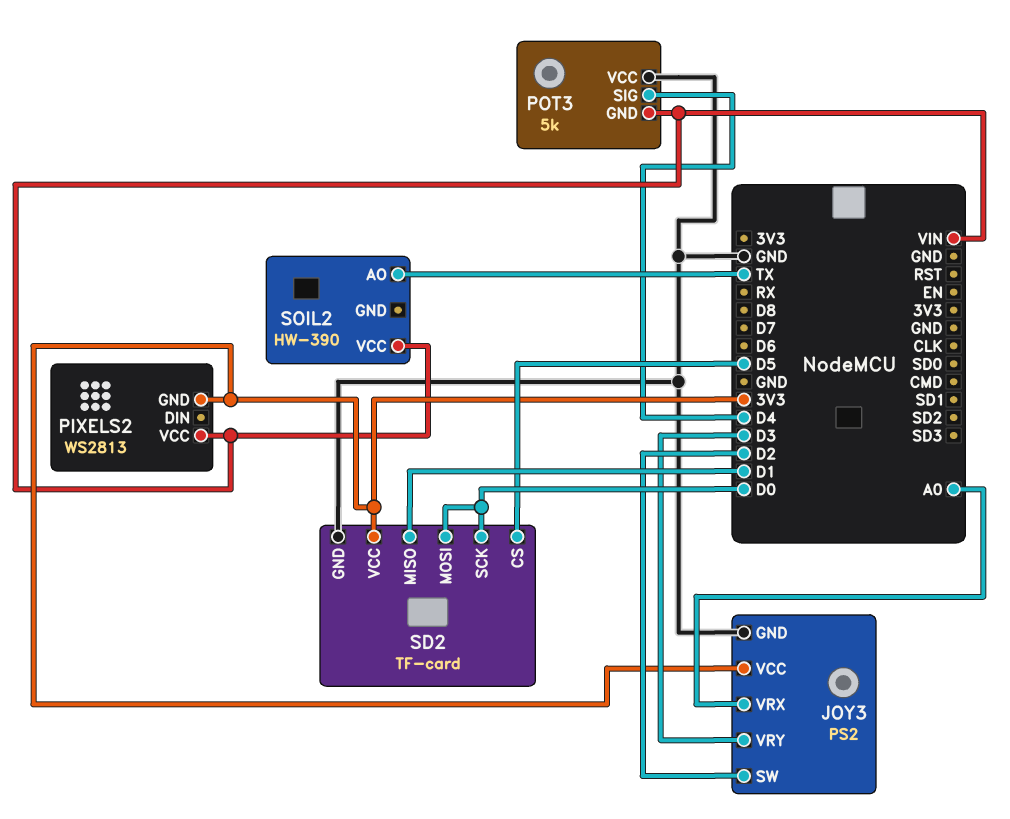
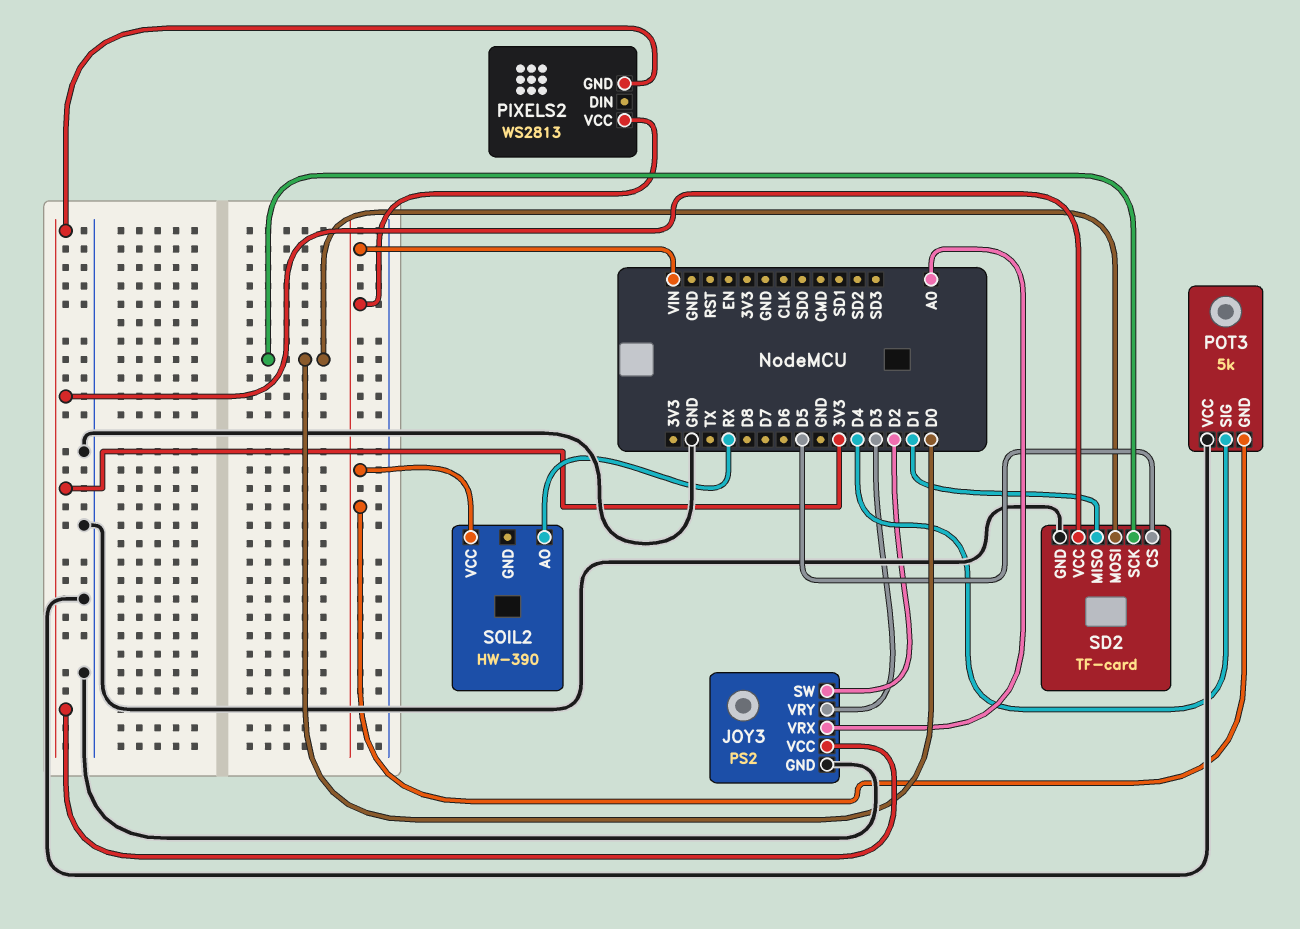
SOIL2 pin AO: TX -> RX

